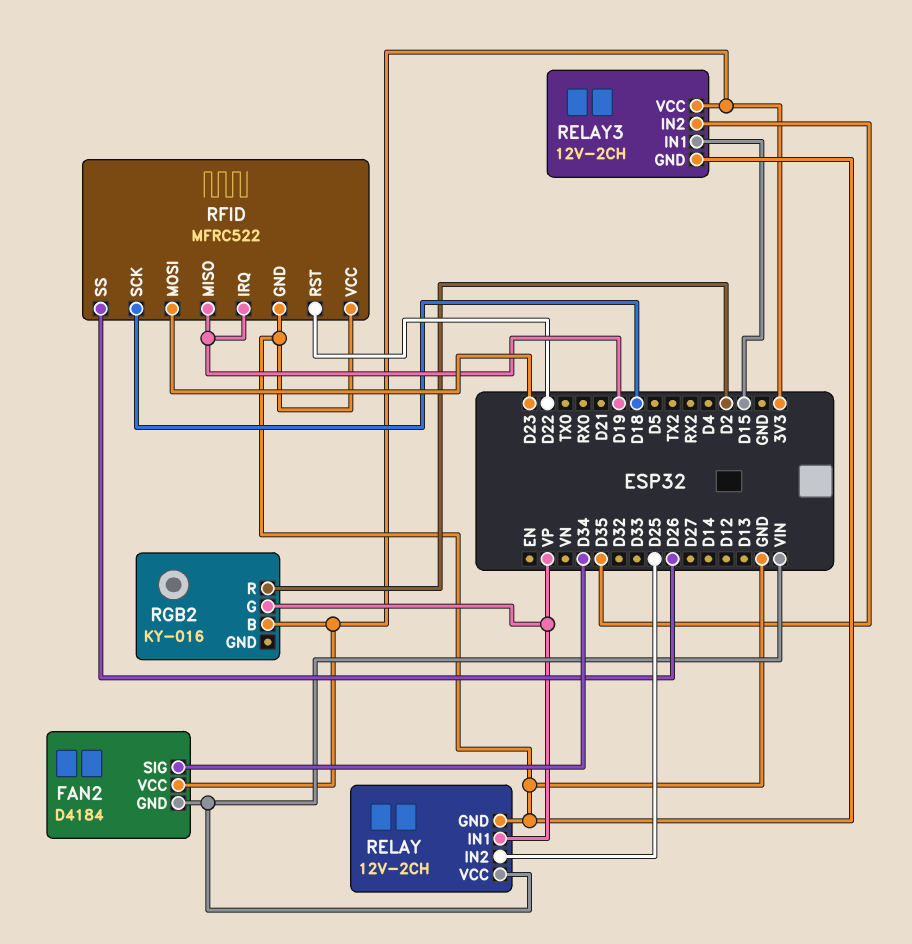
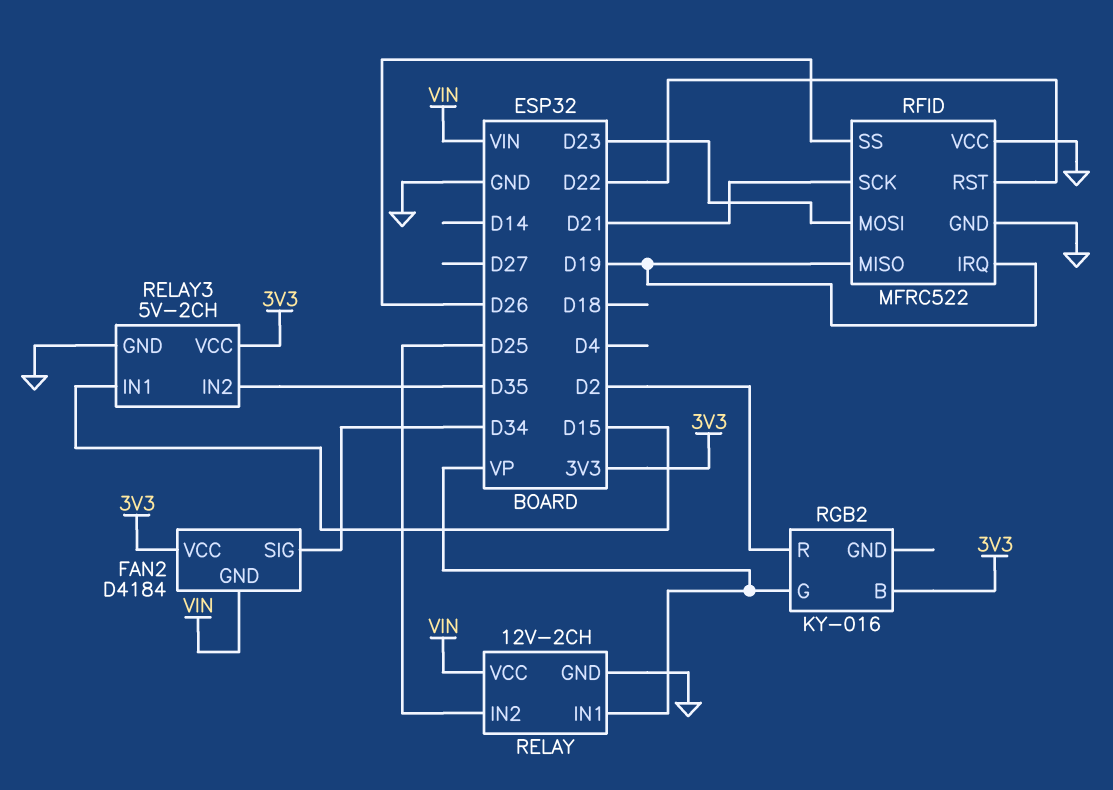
RELAY3: 12V-2CH -> 5V-2CH
RFID pin SCK: D18 -> D21

